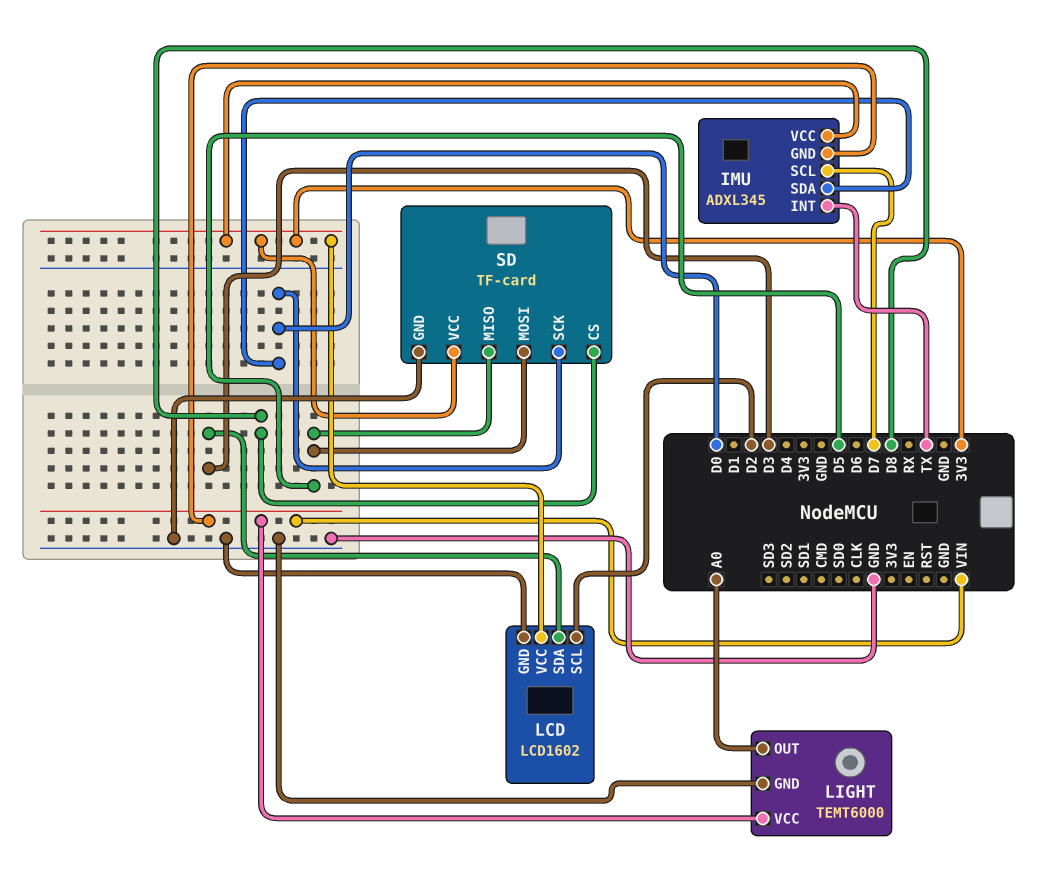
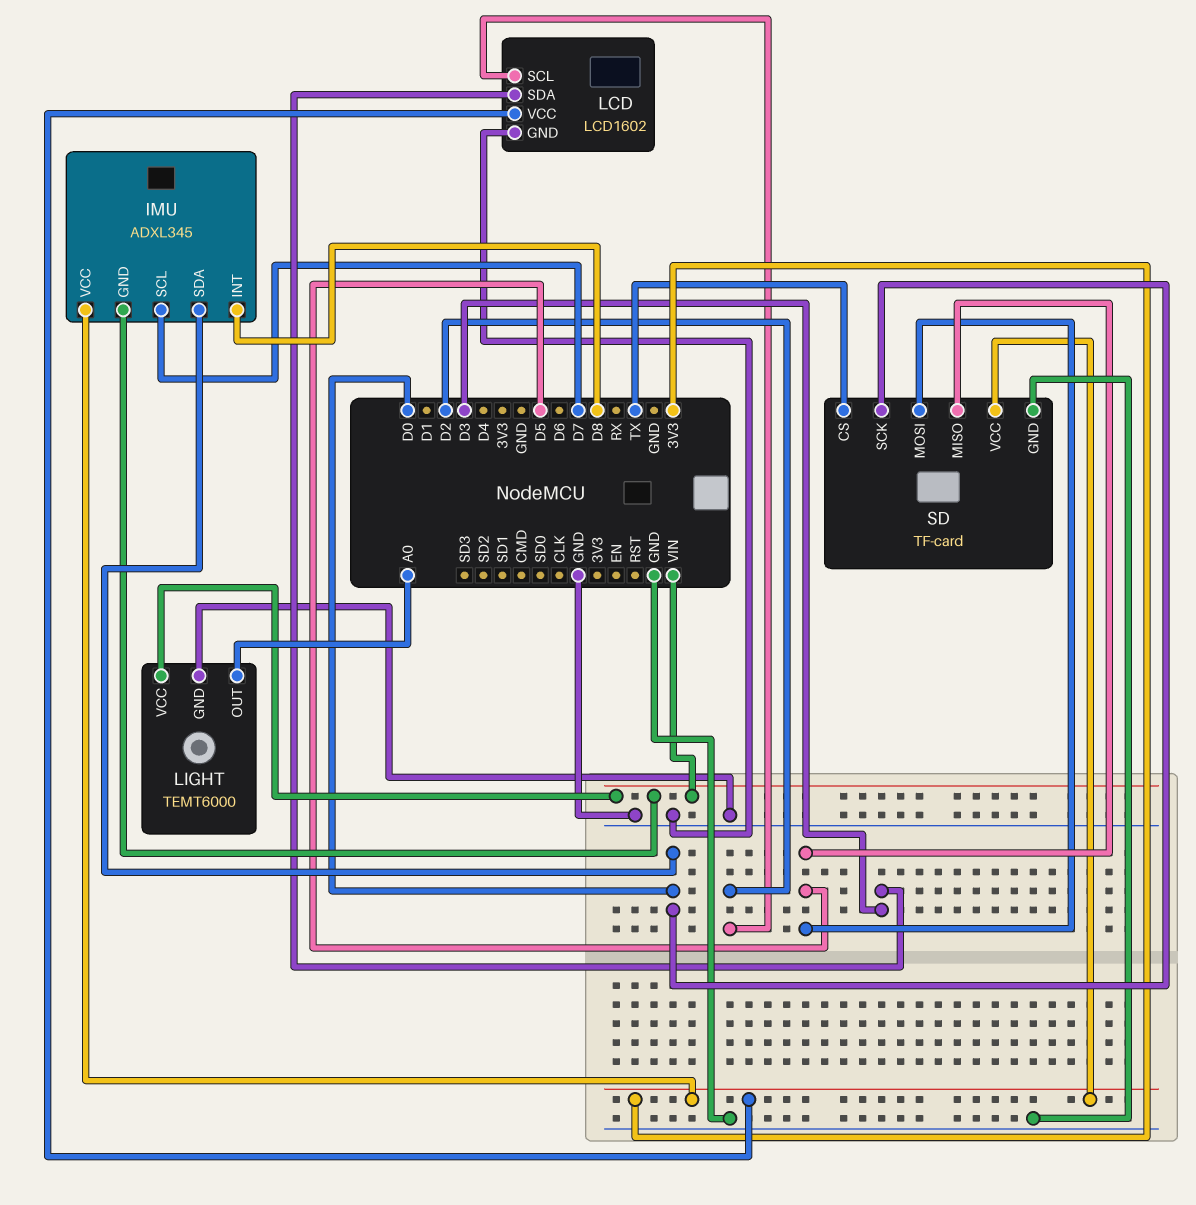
IMU pin INT: TX -> D8
SD pin CS: D8 -> TX

